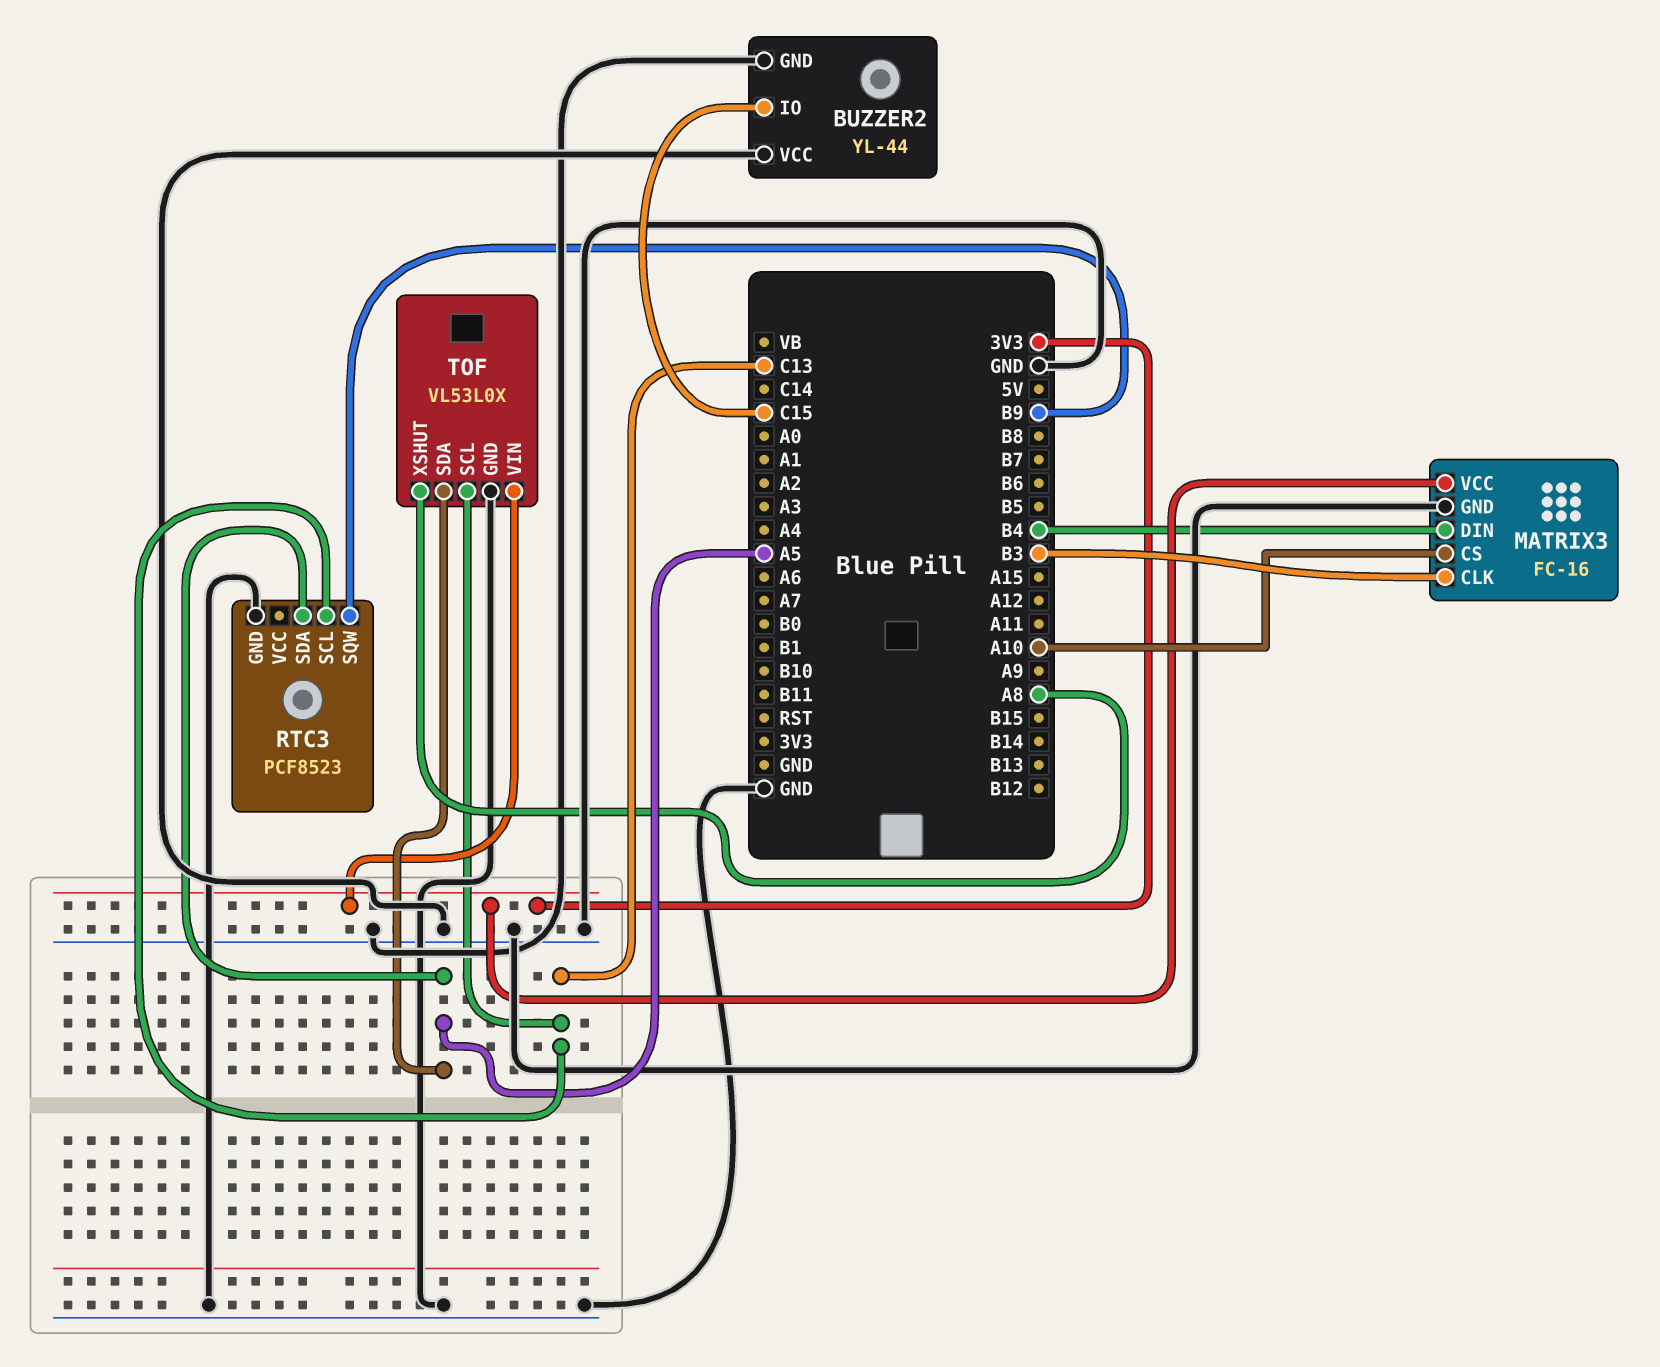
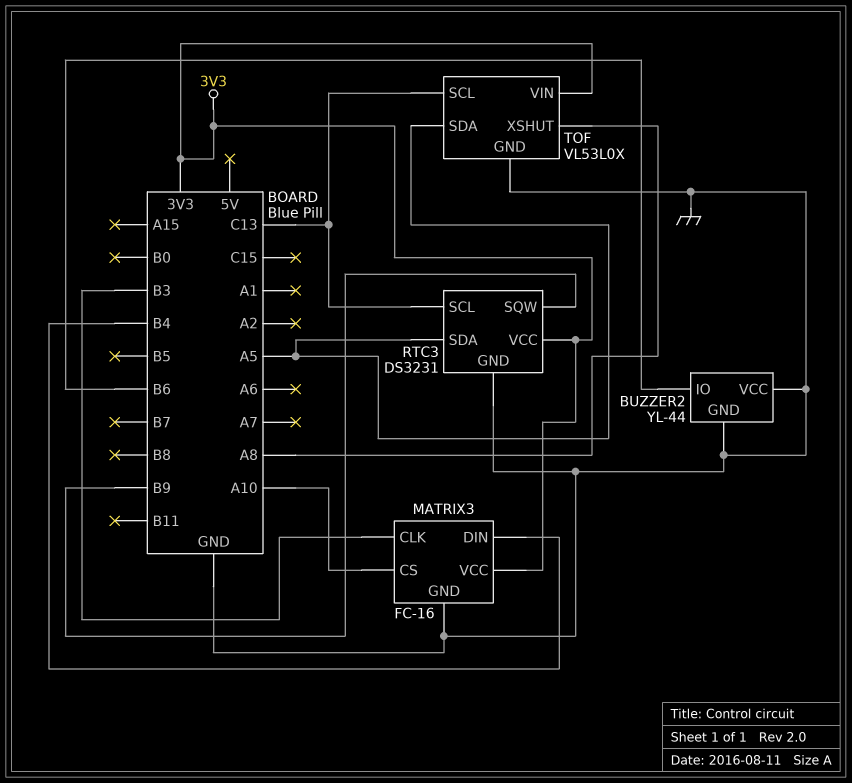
BUZZER2 pin IO: C15 -> B6
RTC3: PCF8523 -> DS3231
RTC3 pin VCC: none -> 3V3

